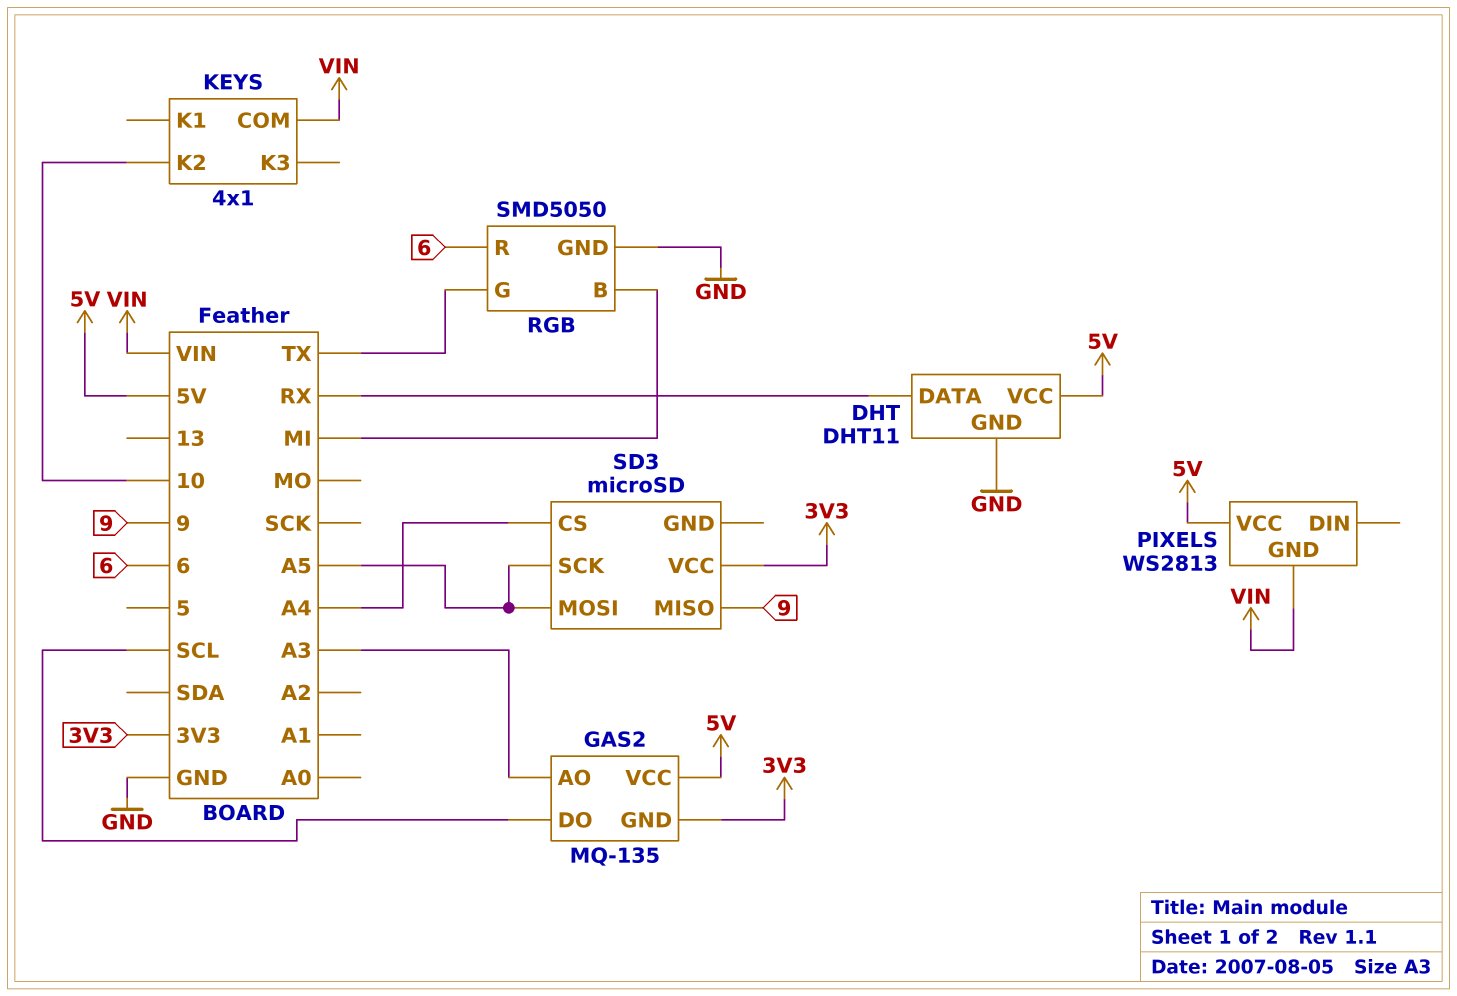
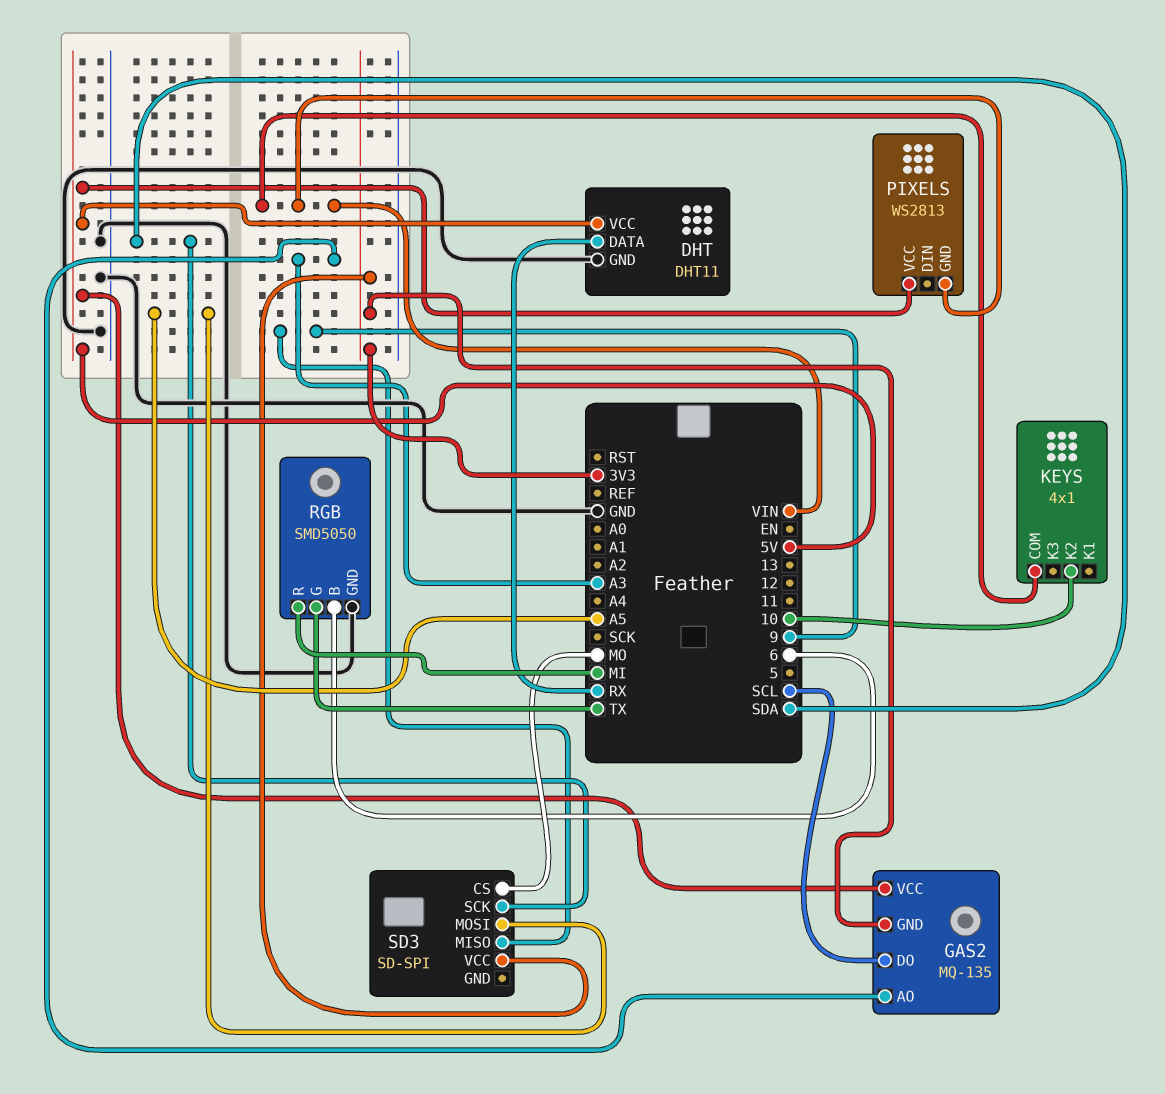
RGB pin B: MI -> 6
RGB pin R: 6 -> MI
SD3: microSD -> SD-SPI
SD3 pin CS: A4 -> MO
SD3 pin SCK: A5 -> SDA

